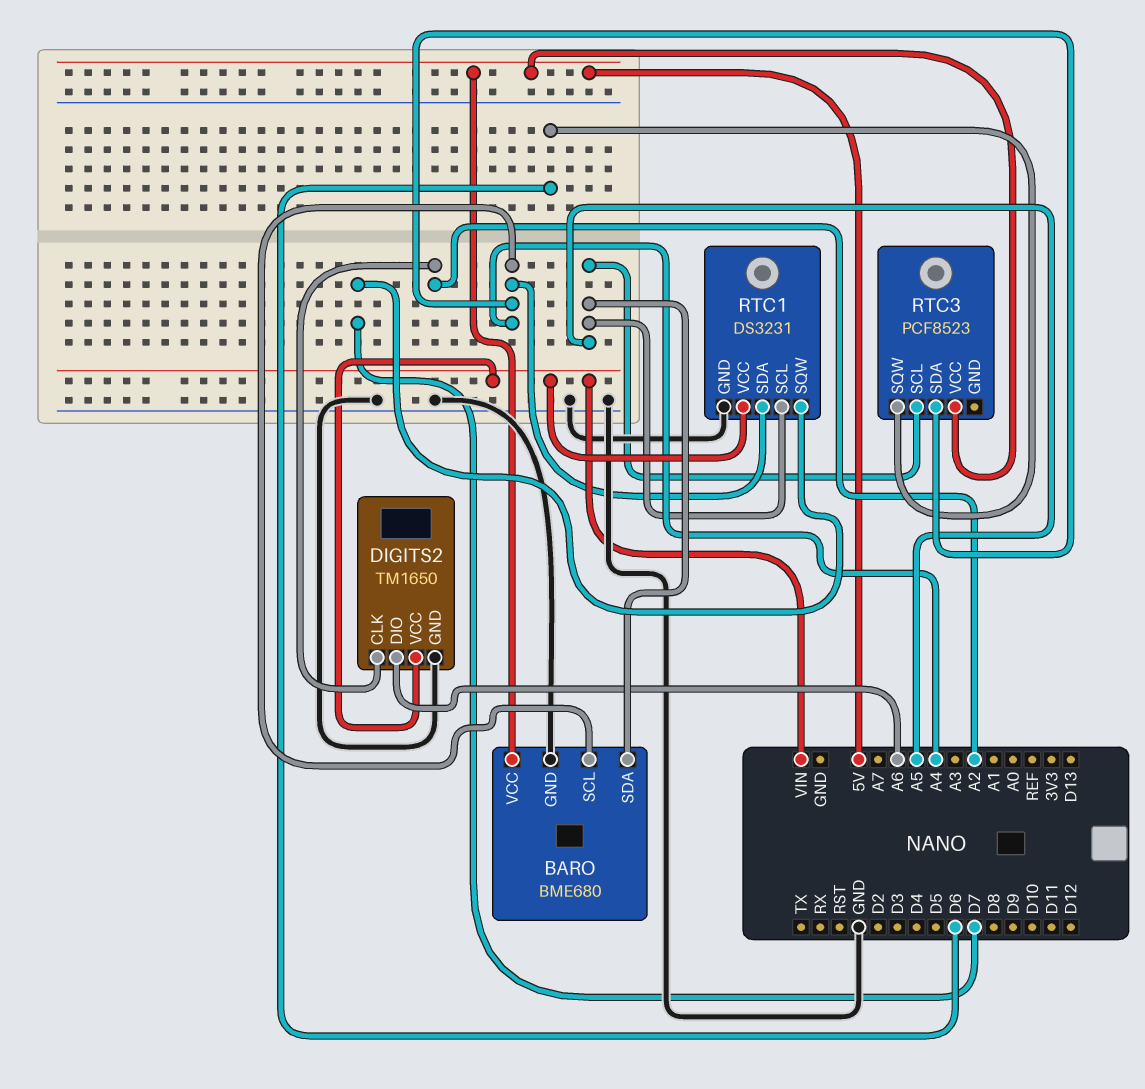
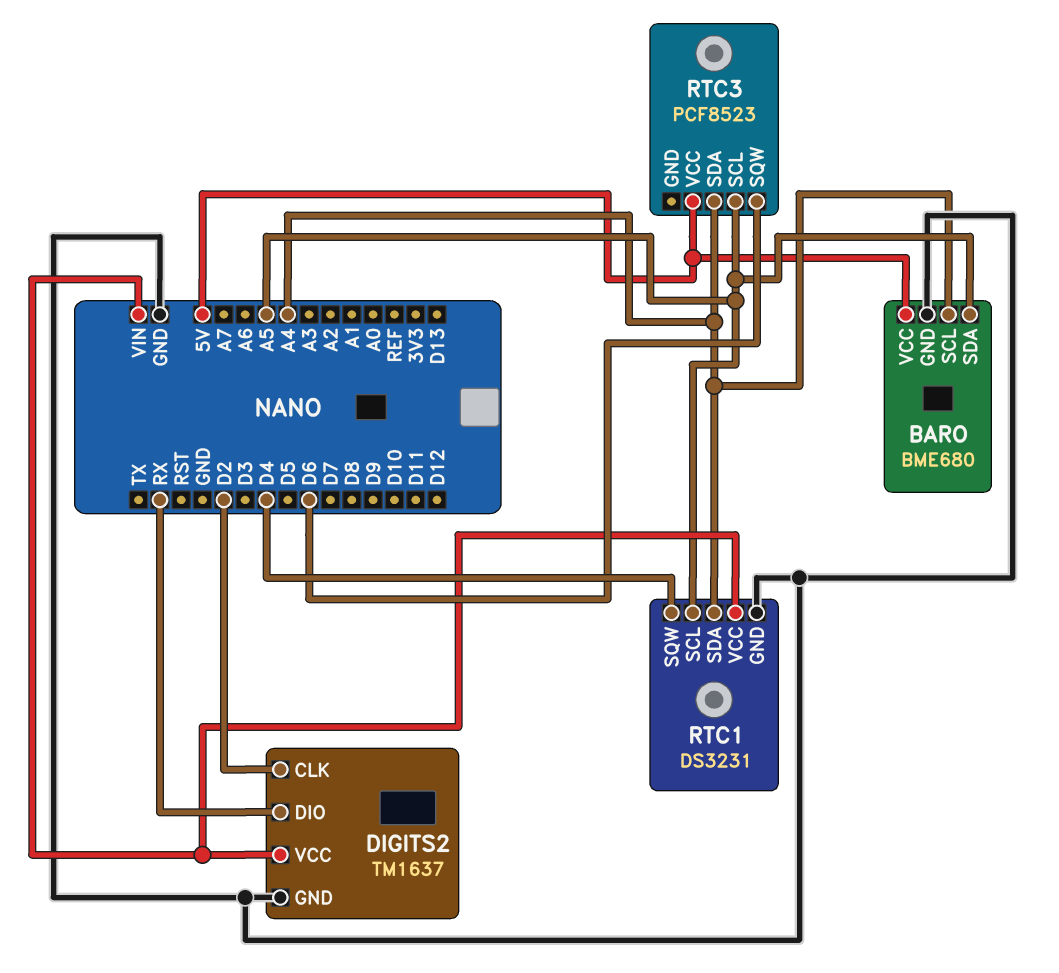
DIGITS2: TM1650 -> TM1637
DIGITS2 pin CLK: A2 -> D2
DIGITS2 pin DIO: A6 -> RX
RTC1 pin SQW: D7 -> D4

